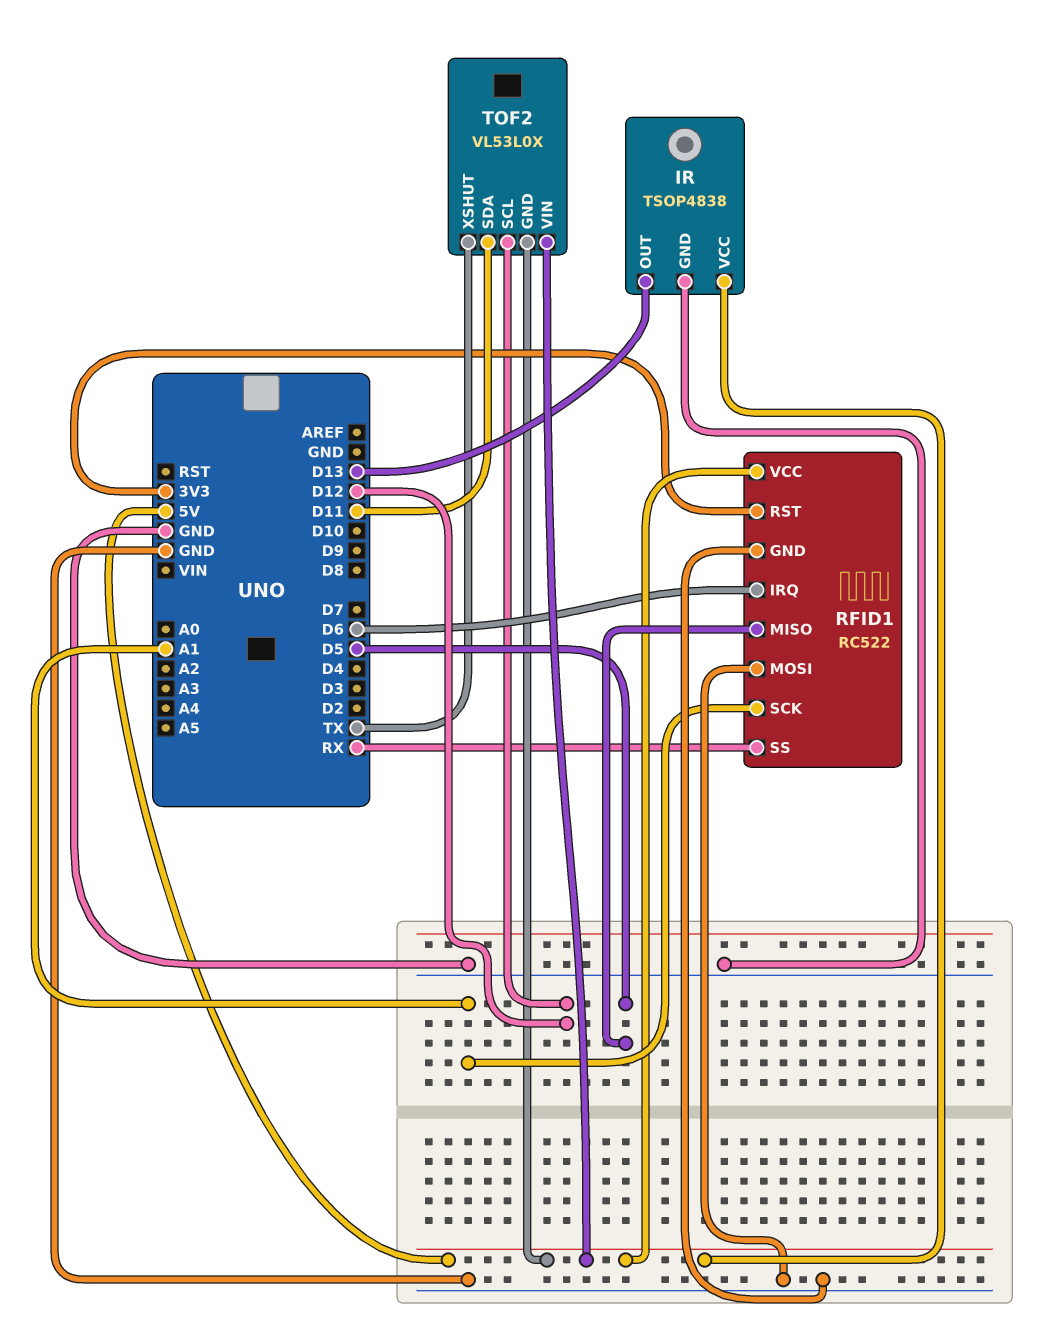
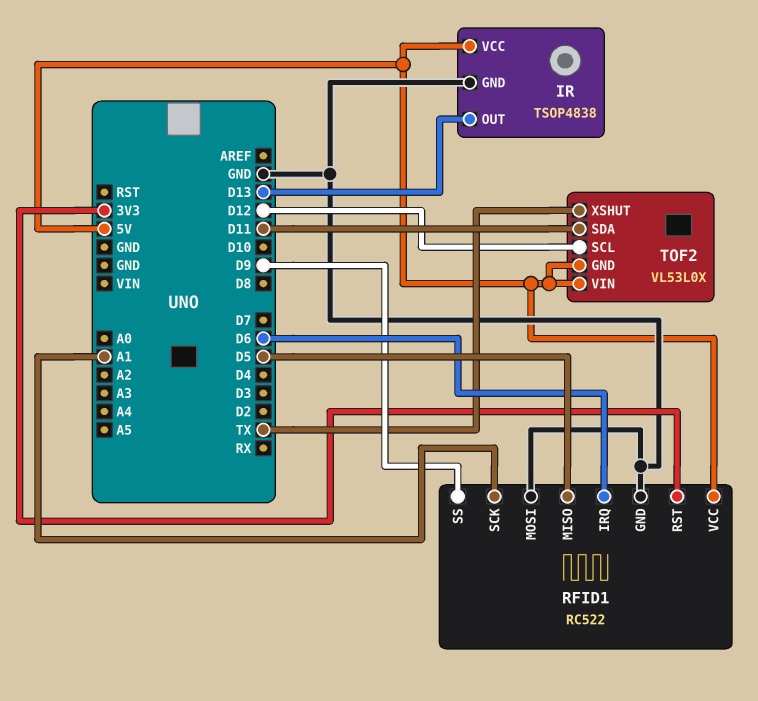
RFID1 pin SS: RX -> D9

